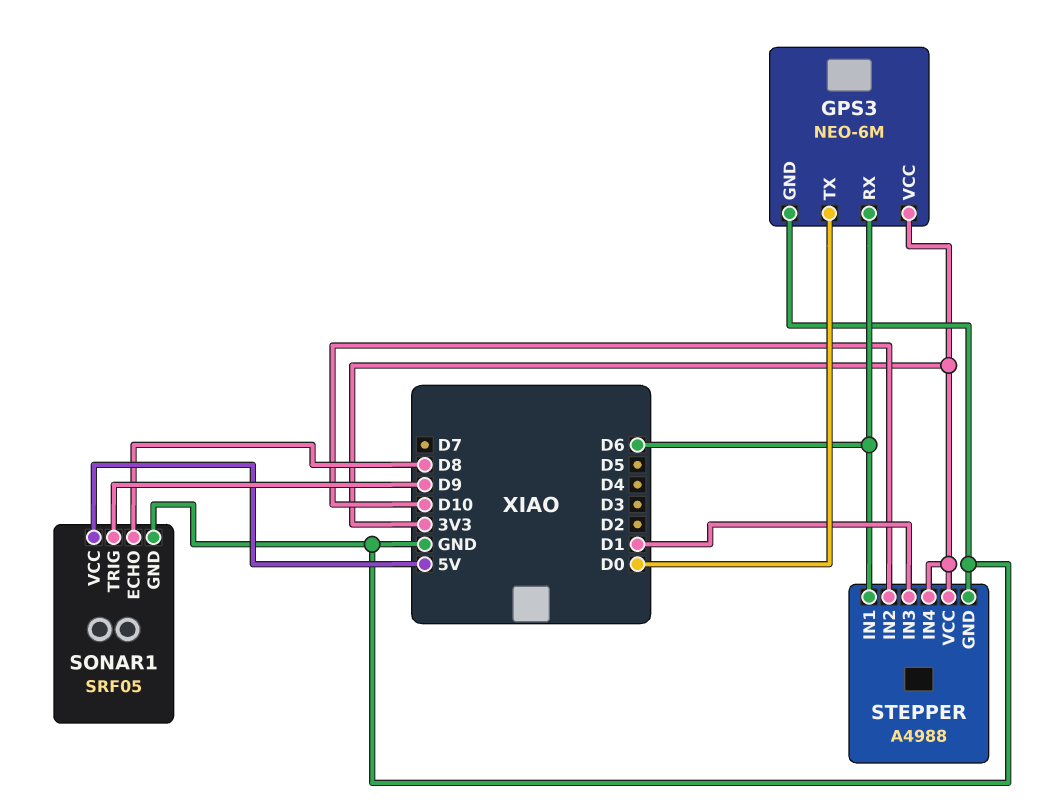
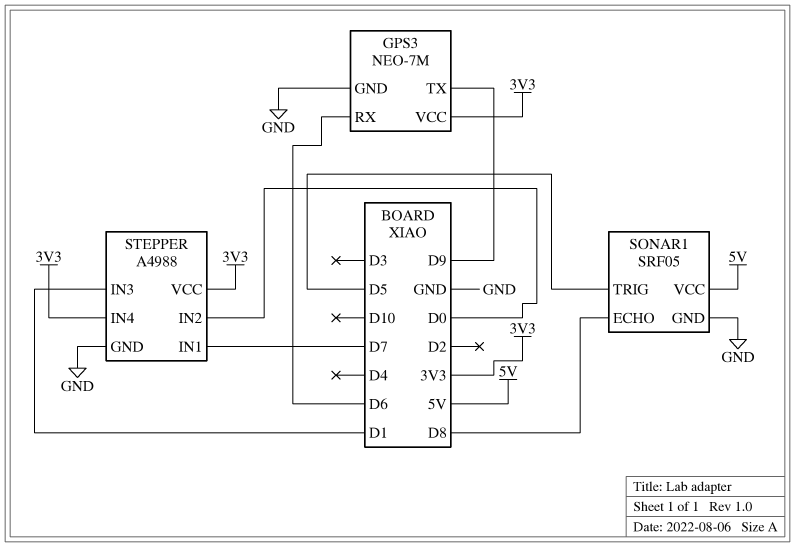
GPS3: NEO-6M -> NEO-7M
GPS3 pin TX: D0 -> D9
SONAR1 pin TRIG: D9 -> D5
STEPPER pin IN1: D6 -> D7
STEPPER pin IN2: D10 -> D0

